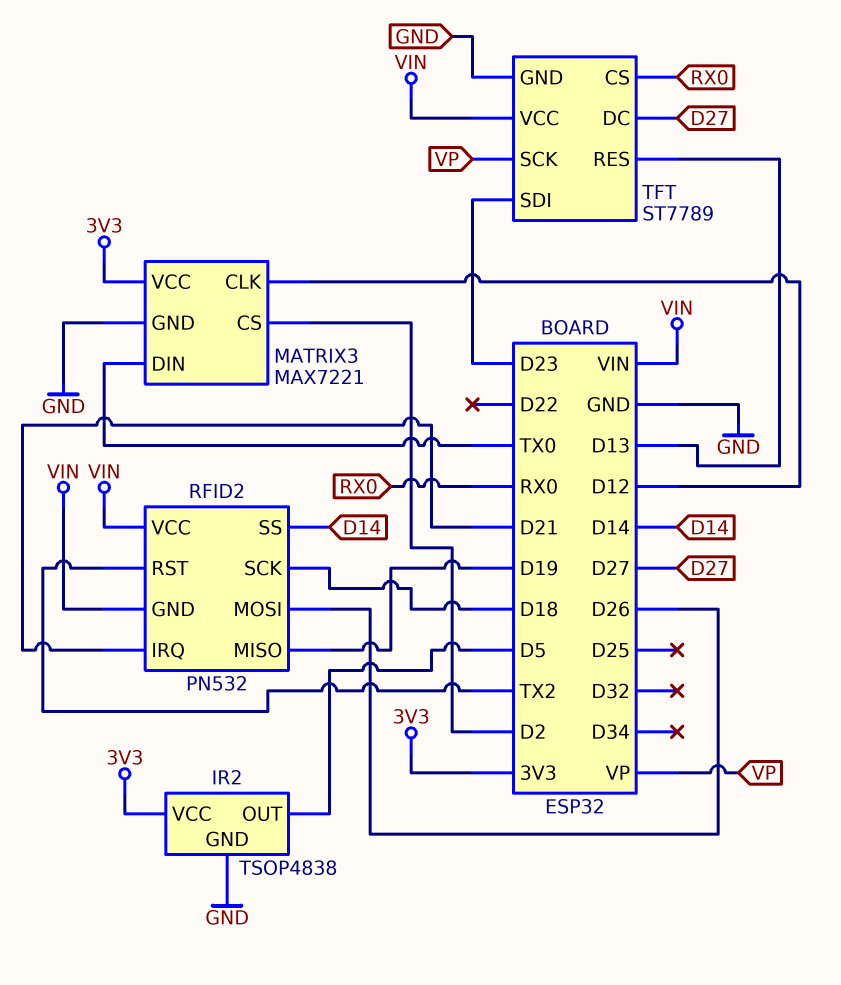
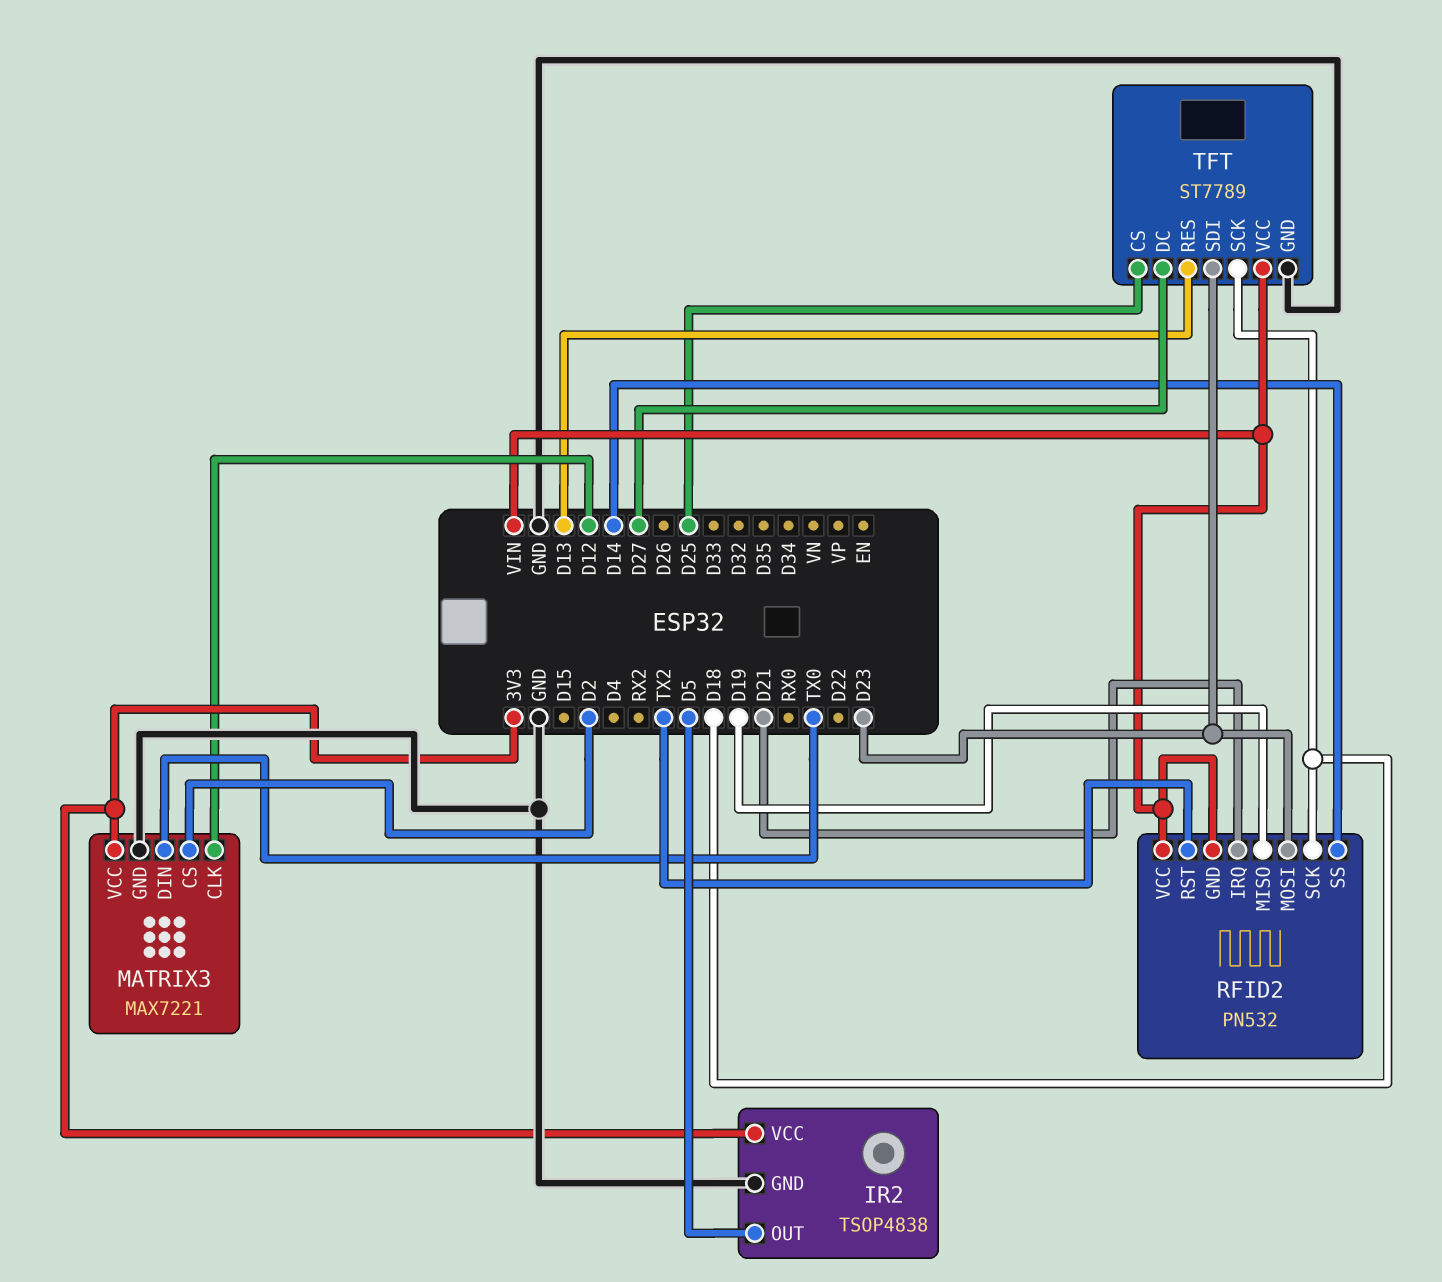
RFID2 pin MOSI: D26 -> D23
TFT pin CS: RX0 -> D25
TFT pin SCK: VP -> D18

